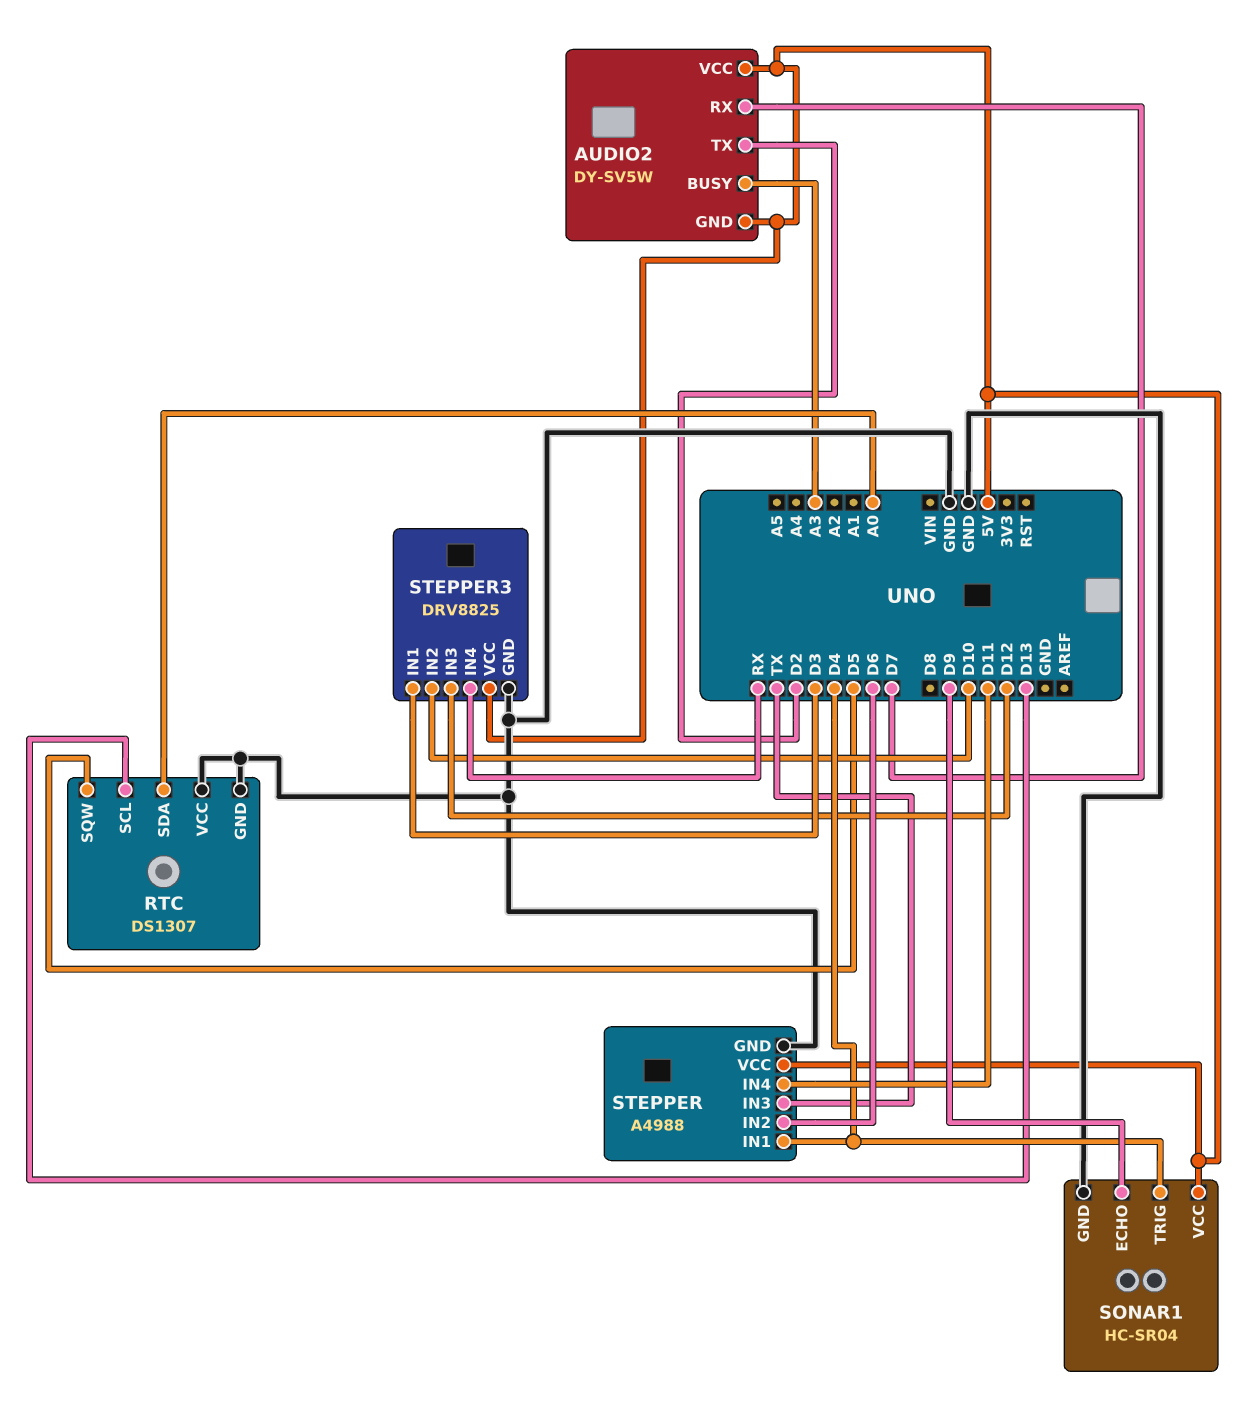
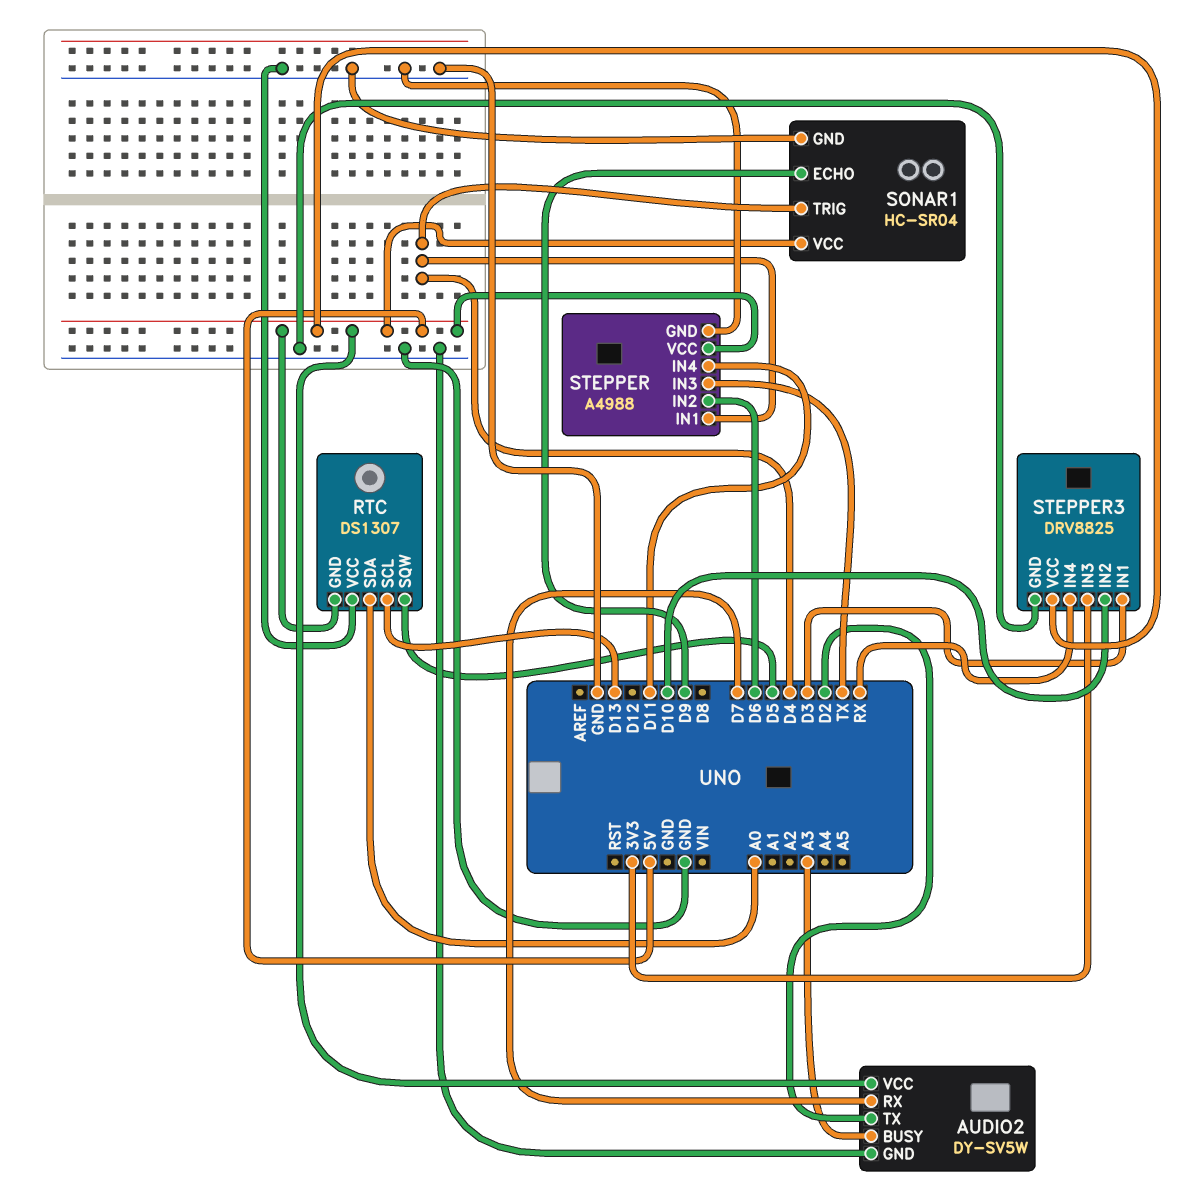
AUDIO2 pin GND: 5V -> GND
RTC pin GND: GND -> 5V
STEPPER3 pin IN3: D12 -> 3V3

